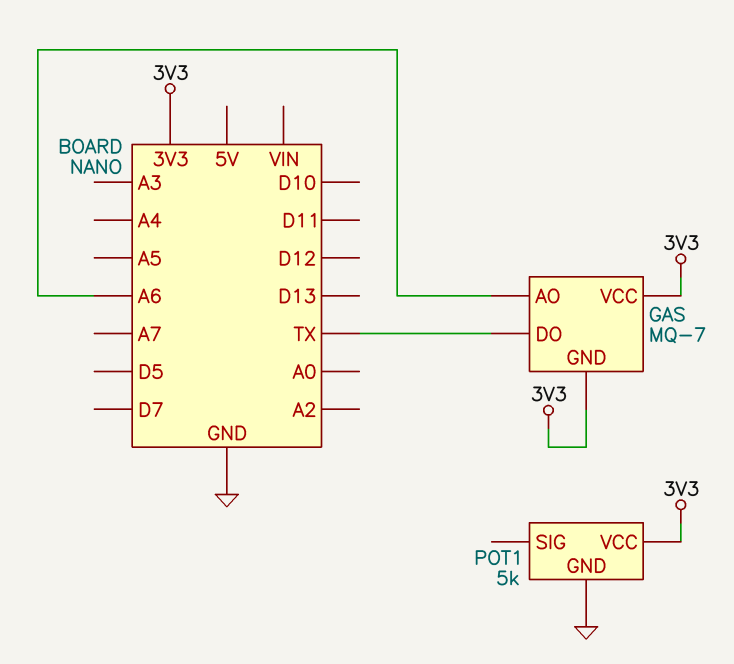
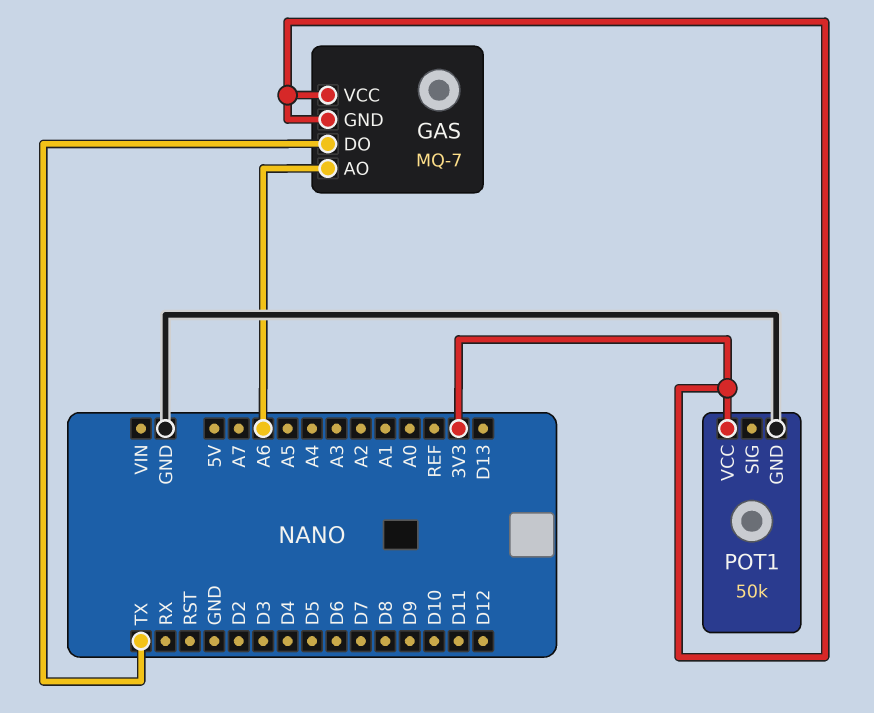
POT1: 5k -> 50k

